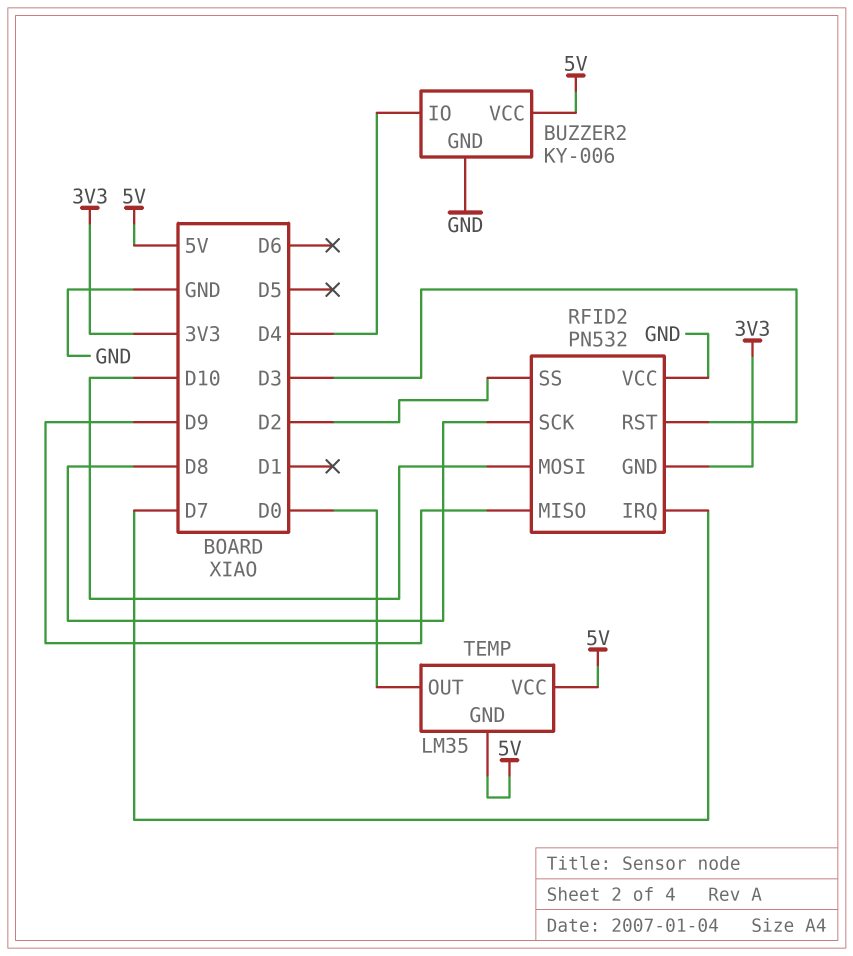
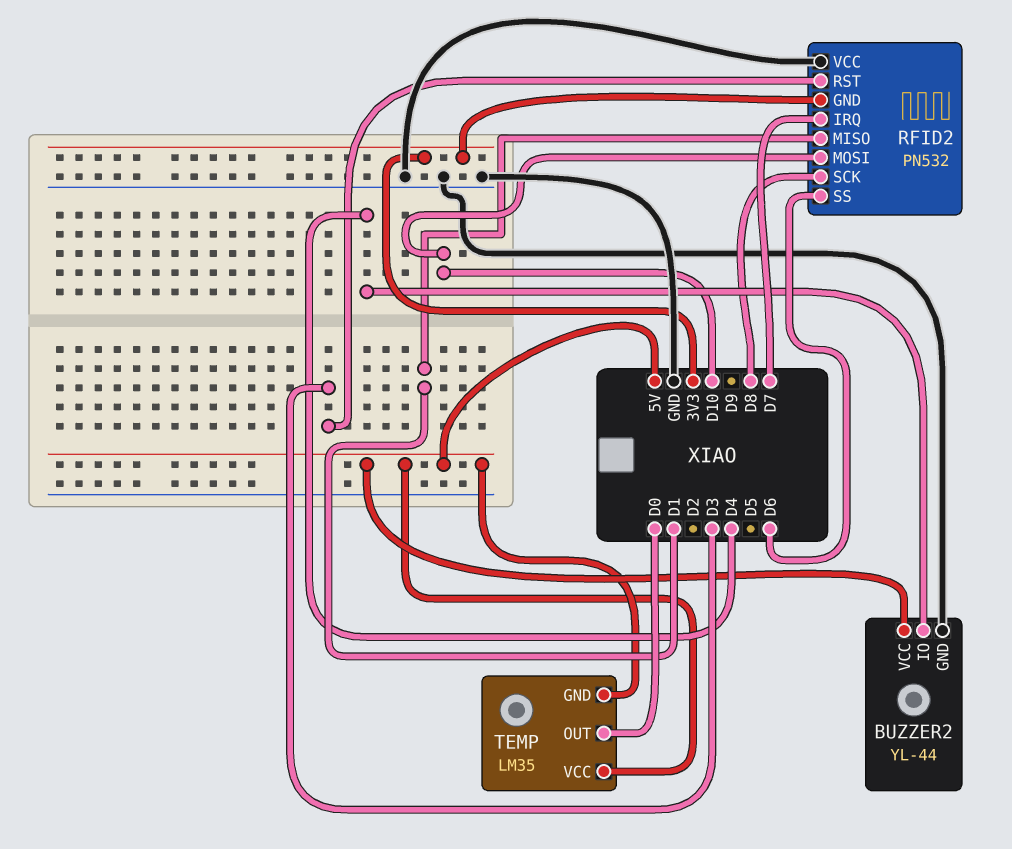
BUZZER2: KY-006 -> YL-44
RFID2 pin MISO: D9 -> D1
RFID2 pin SS: D2 -> D6

